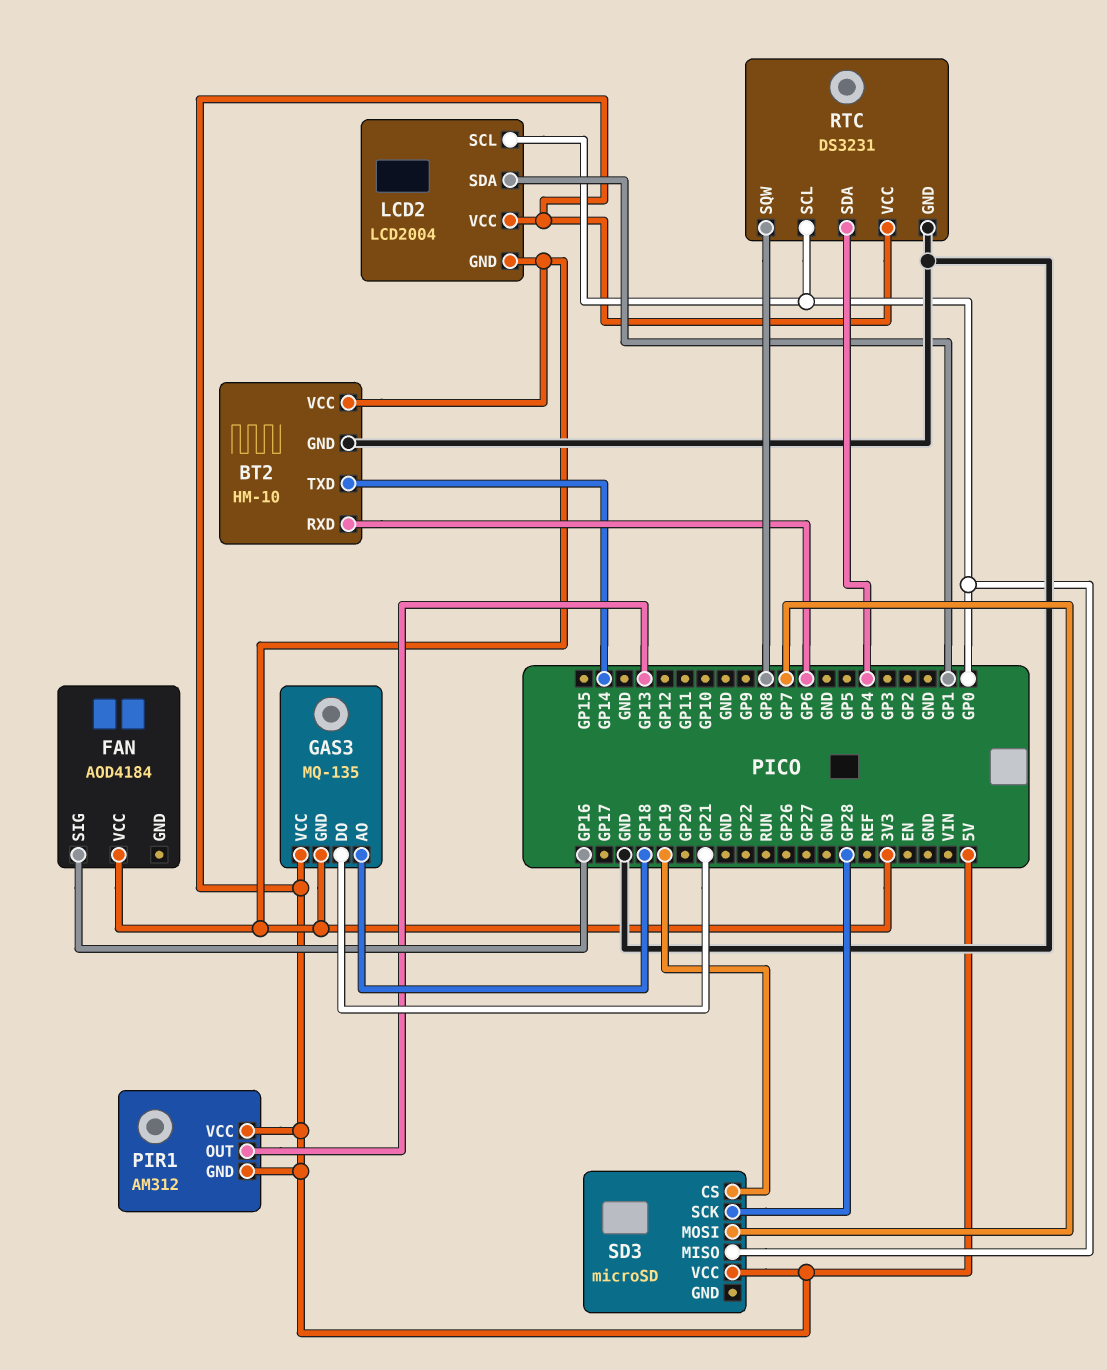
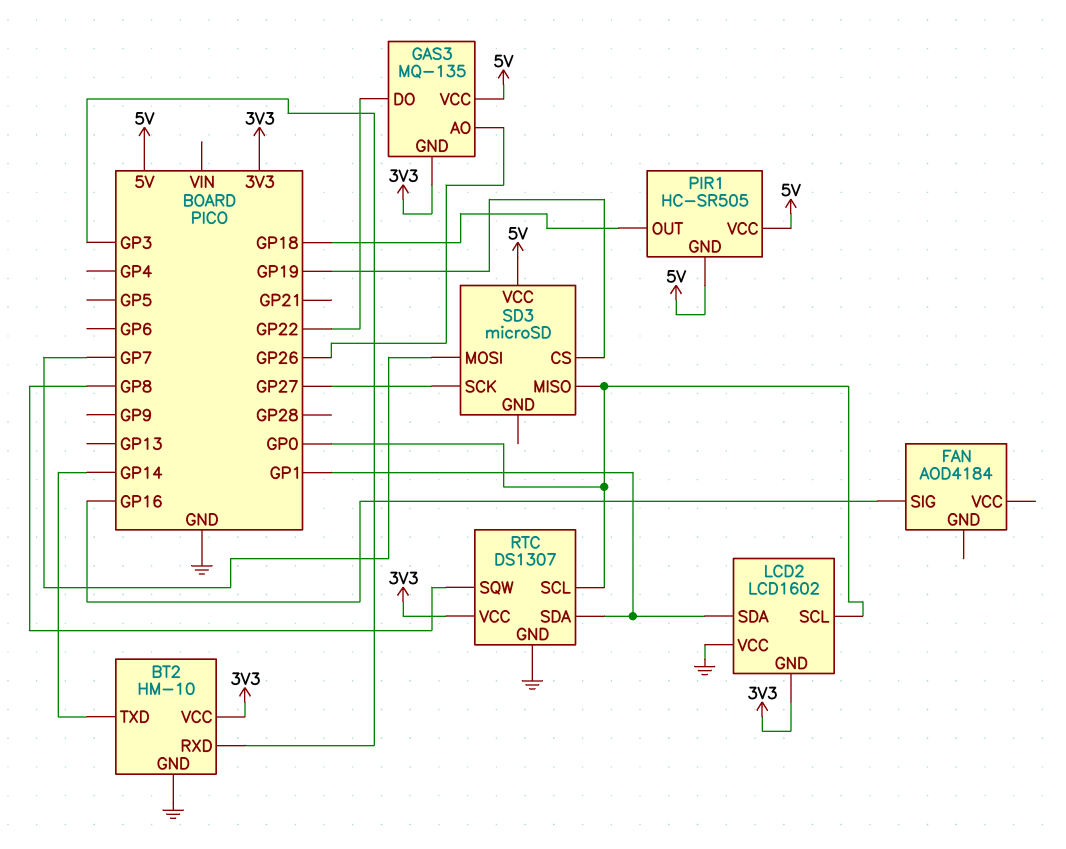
BT2 pin RXD: GP6 -> GP3
FAN pin VCC: 3V3 -> none
GAS3 pin AO: GP18 -> GP26
GAS3 pin DO: GP21 -> GP22
LCD2: LCD2004 -> LCD1602
LCD2 pin VCC: 5V -> GND
PIR1: AM312 -> HC-SR505
PIR1 pin OUT: GP13 -> GP18
RTC: DS3231 -> DS1307
RTC pin SDA: GP4 -> GP1
RTC pin VCC: 5V -> 3V3
SD3 pin SCK: GP28 -> GP27

